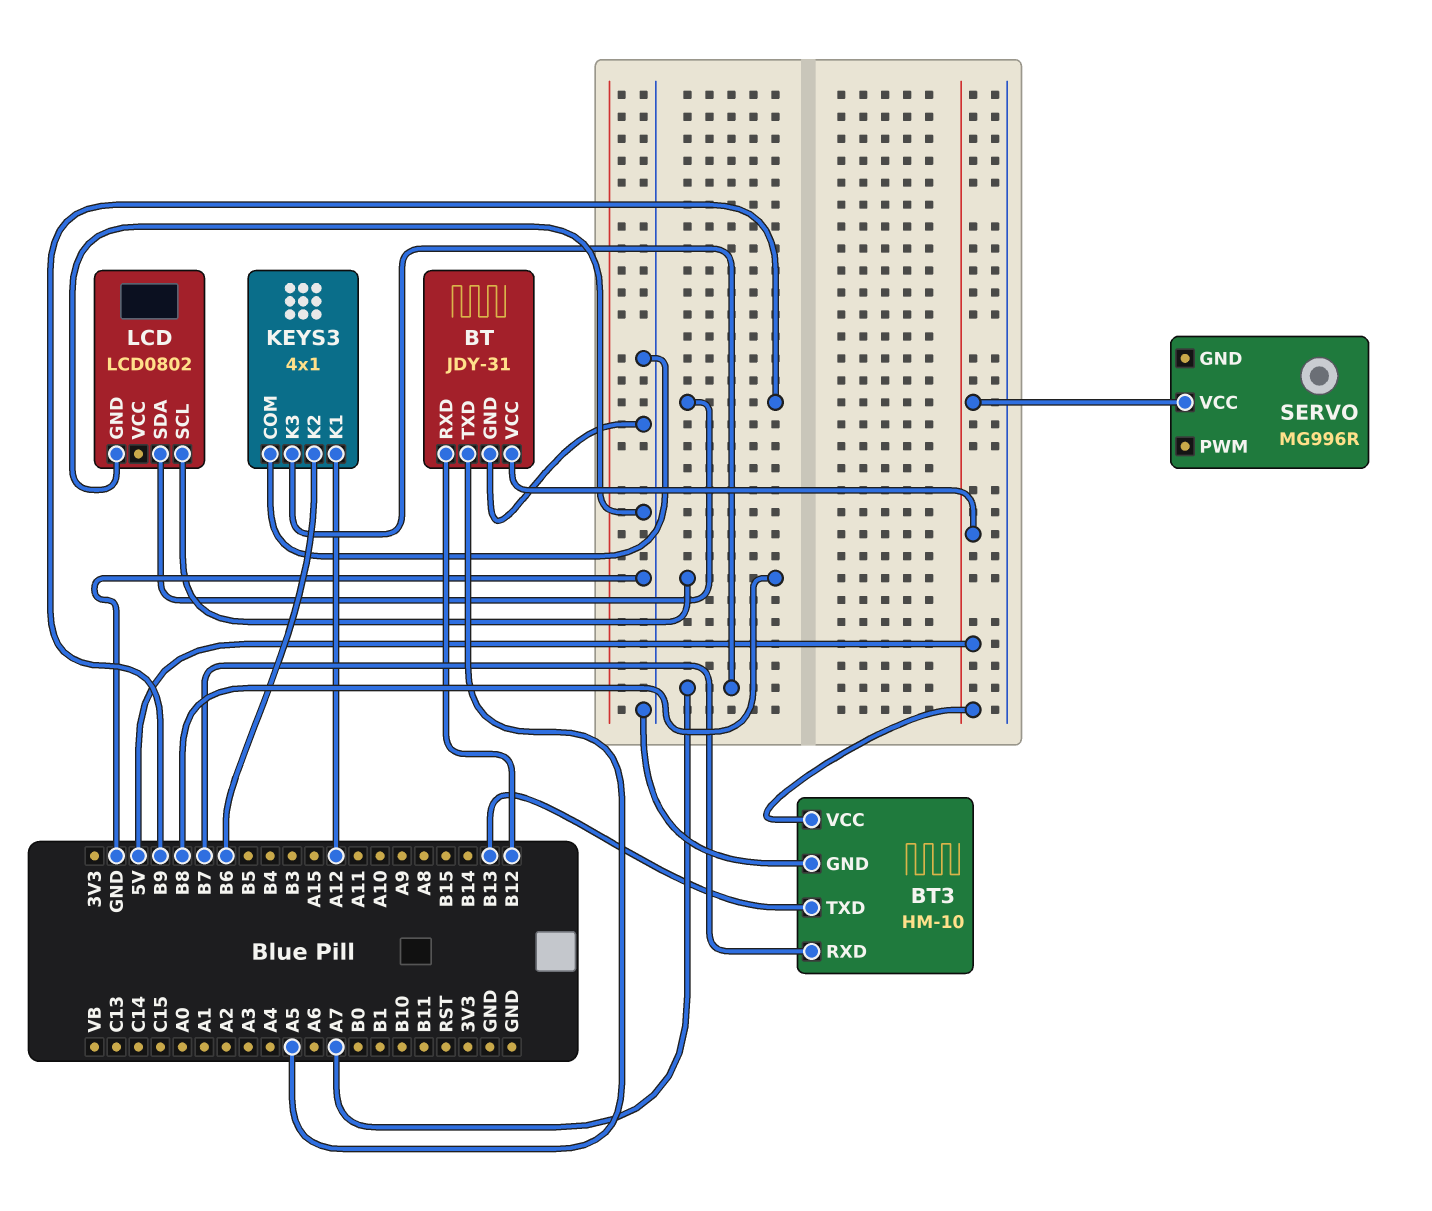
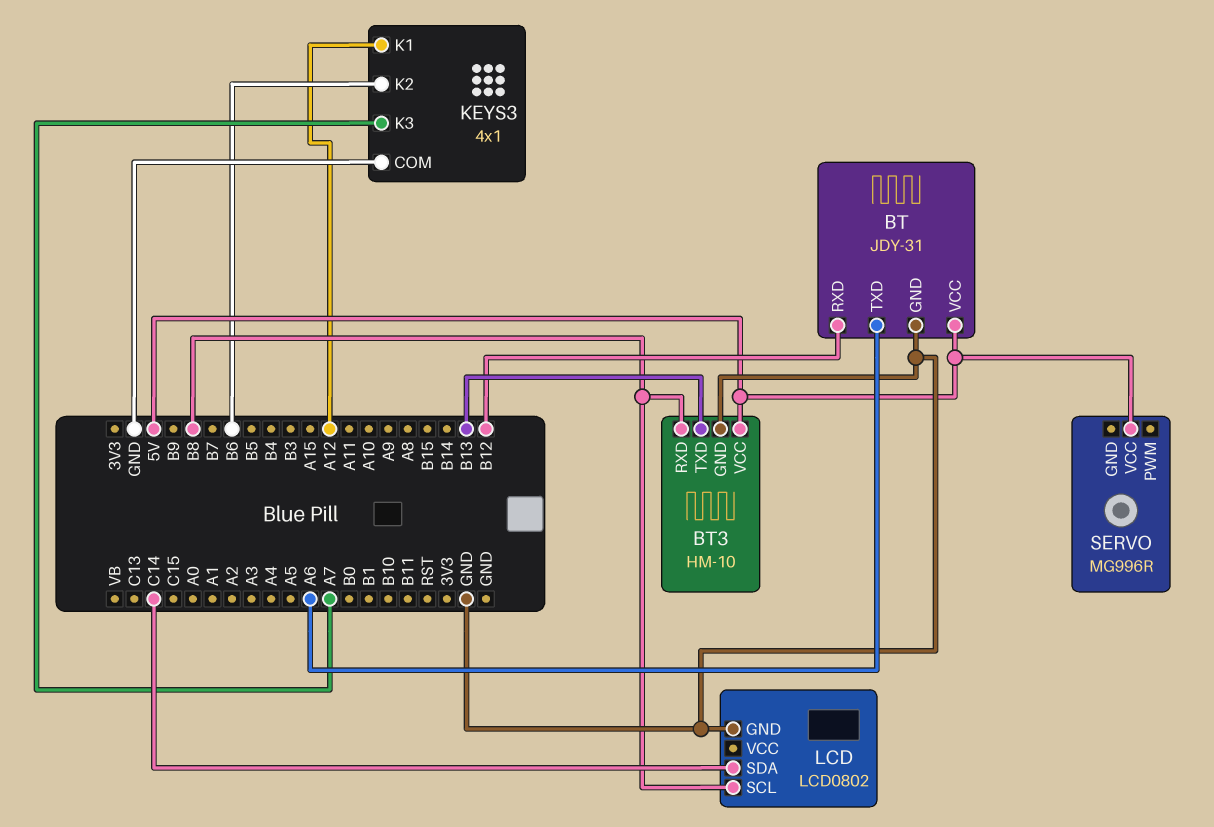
BT pin TXD: A5 -> A6
BT3 pin RXD: B7 -> B8
LCD pin SDA: B9 -> C14

